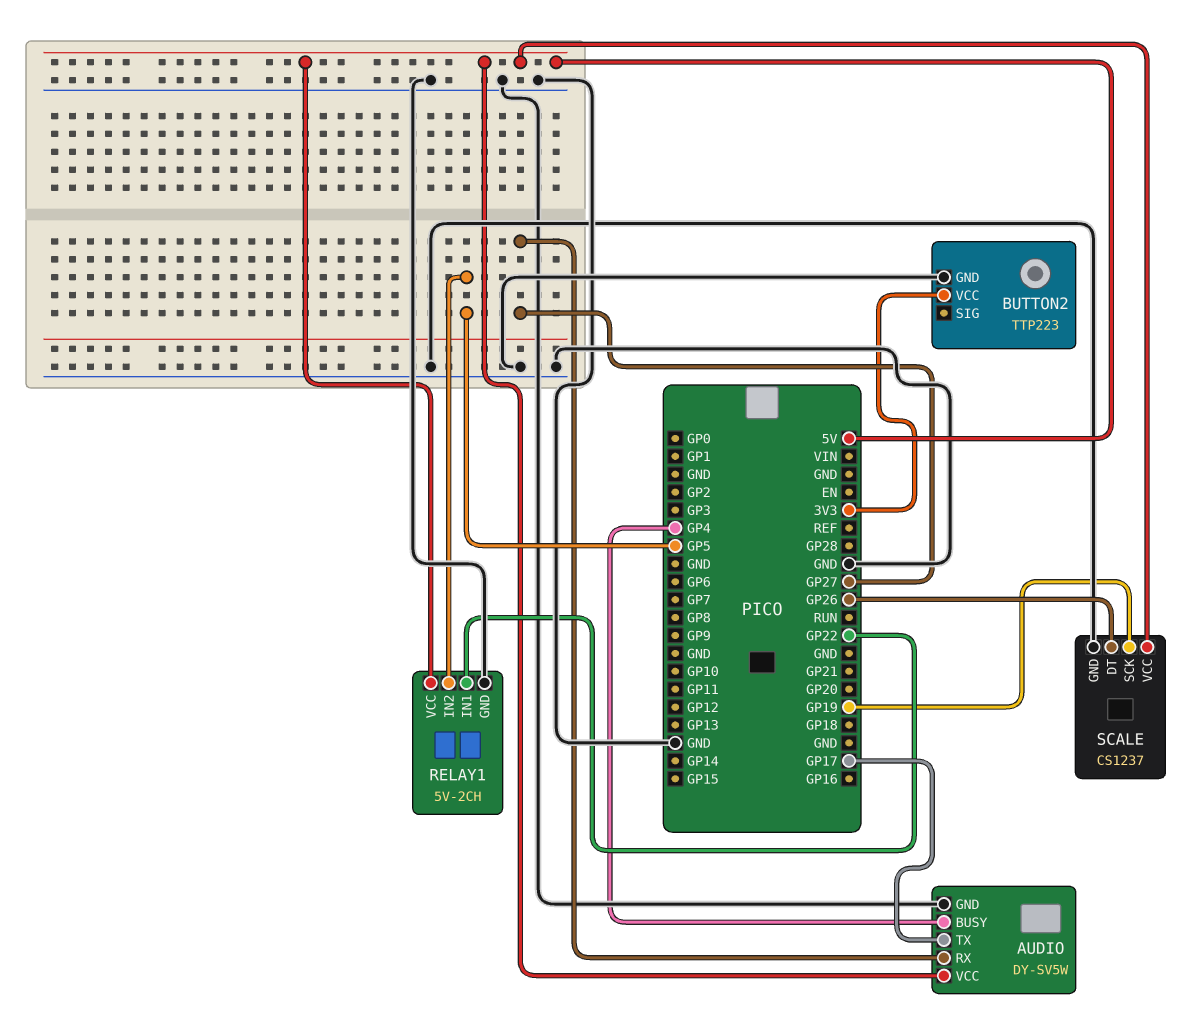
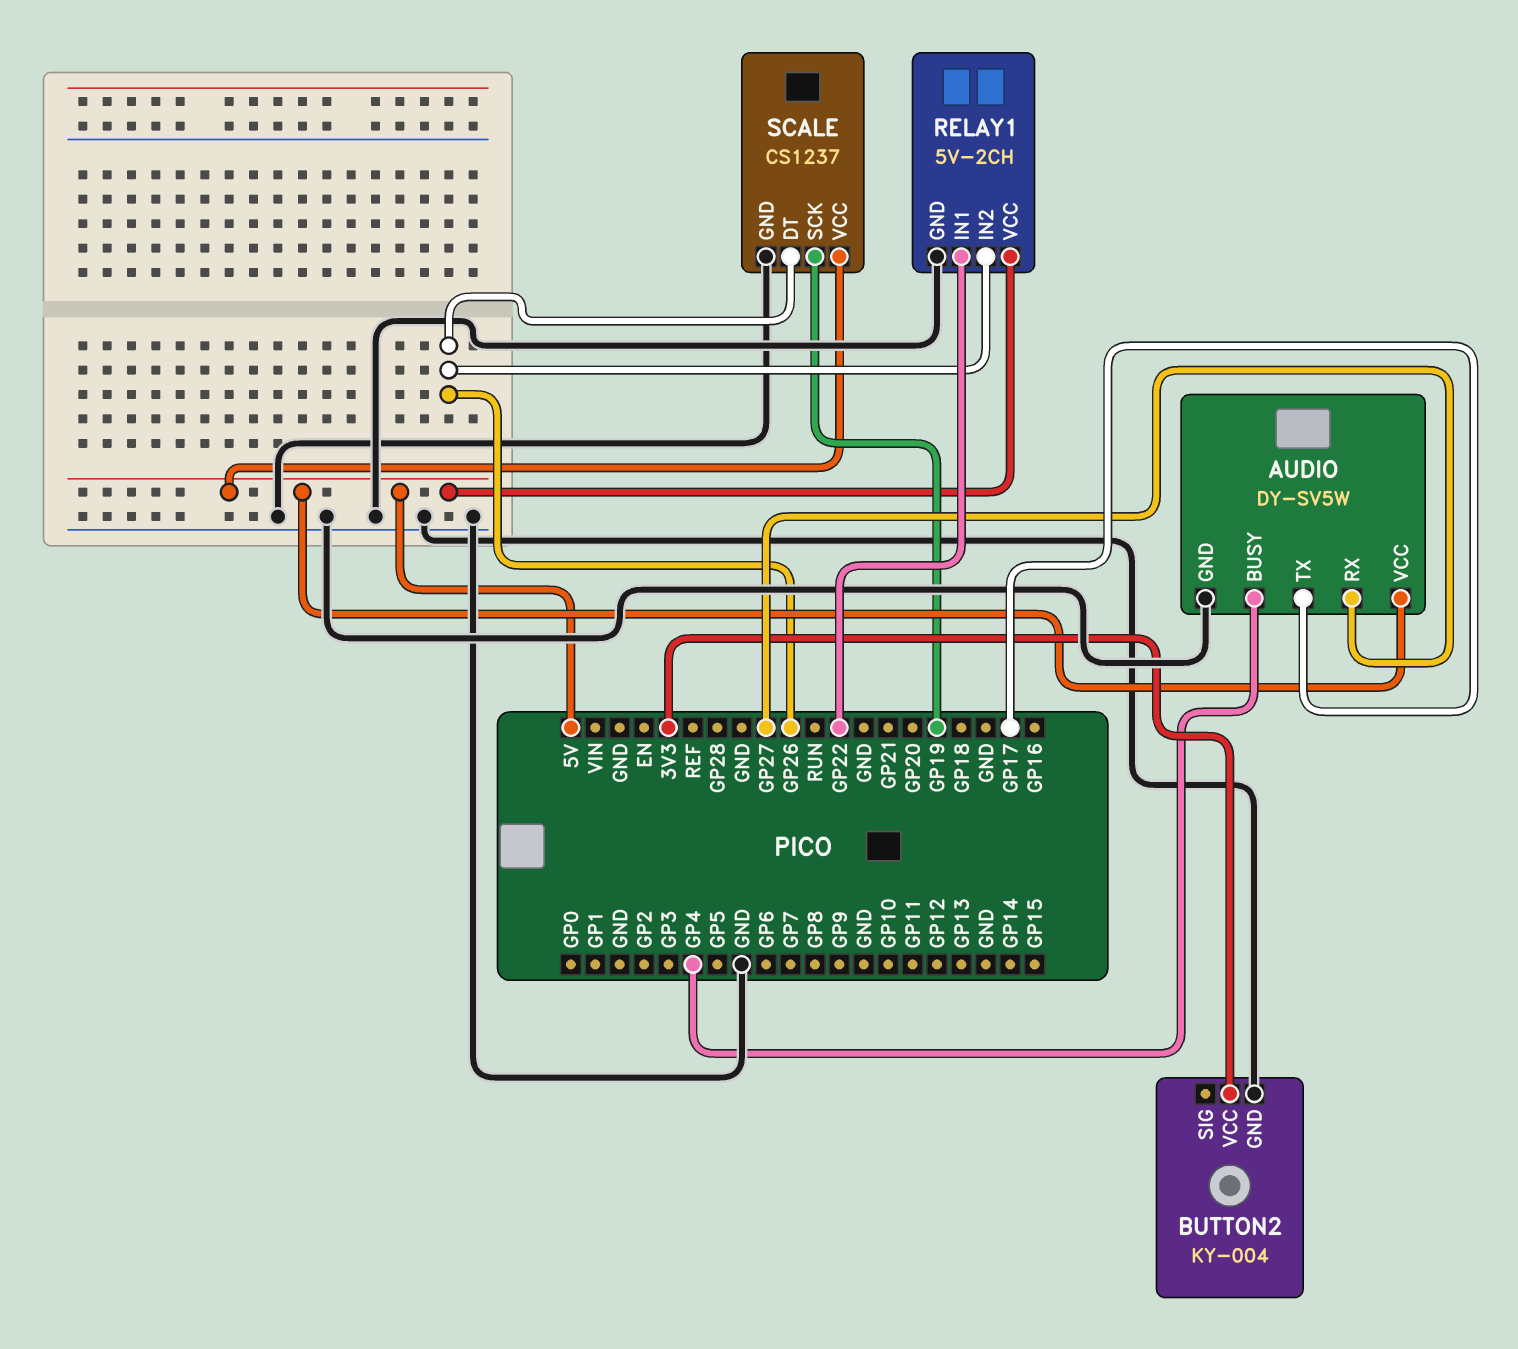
BUTTON2: TTP223 -> KY-004
RELAY1 pin IN2: GP5 -> GP26

